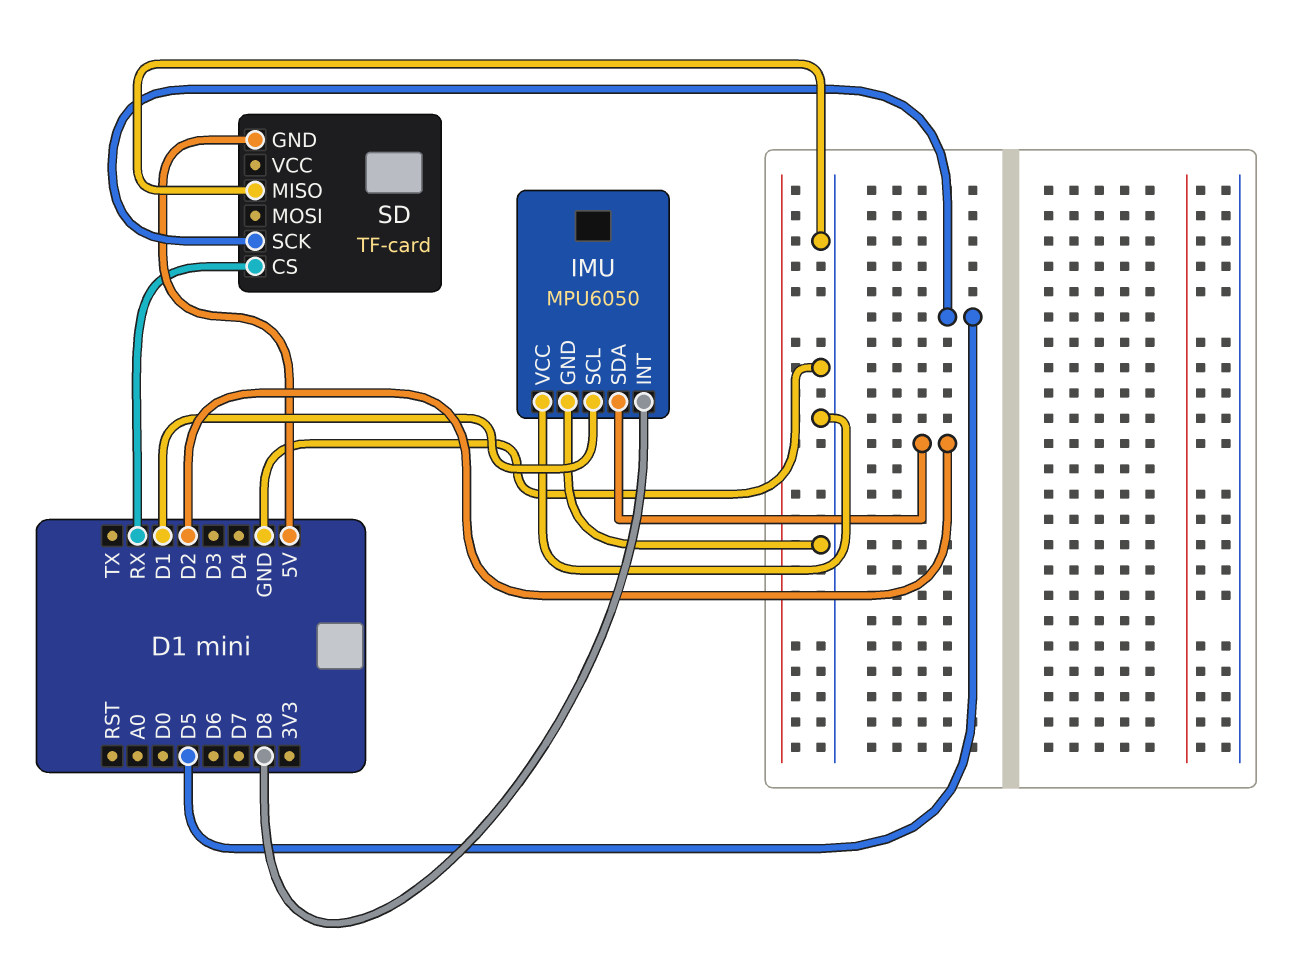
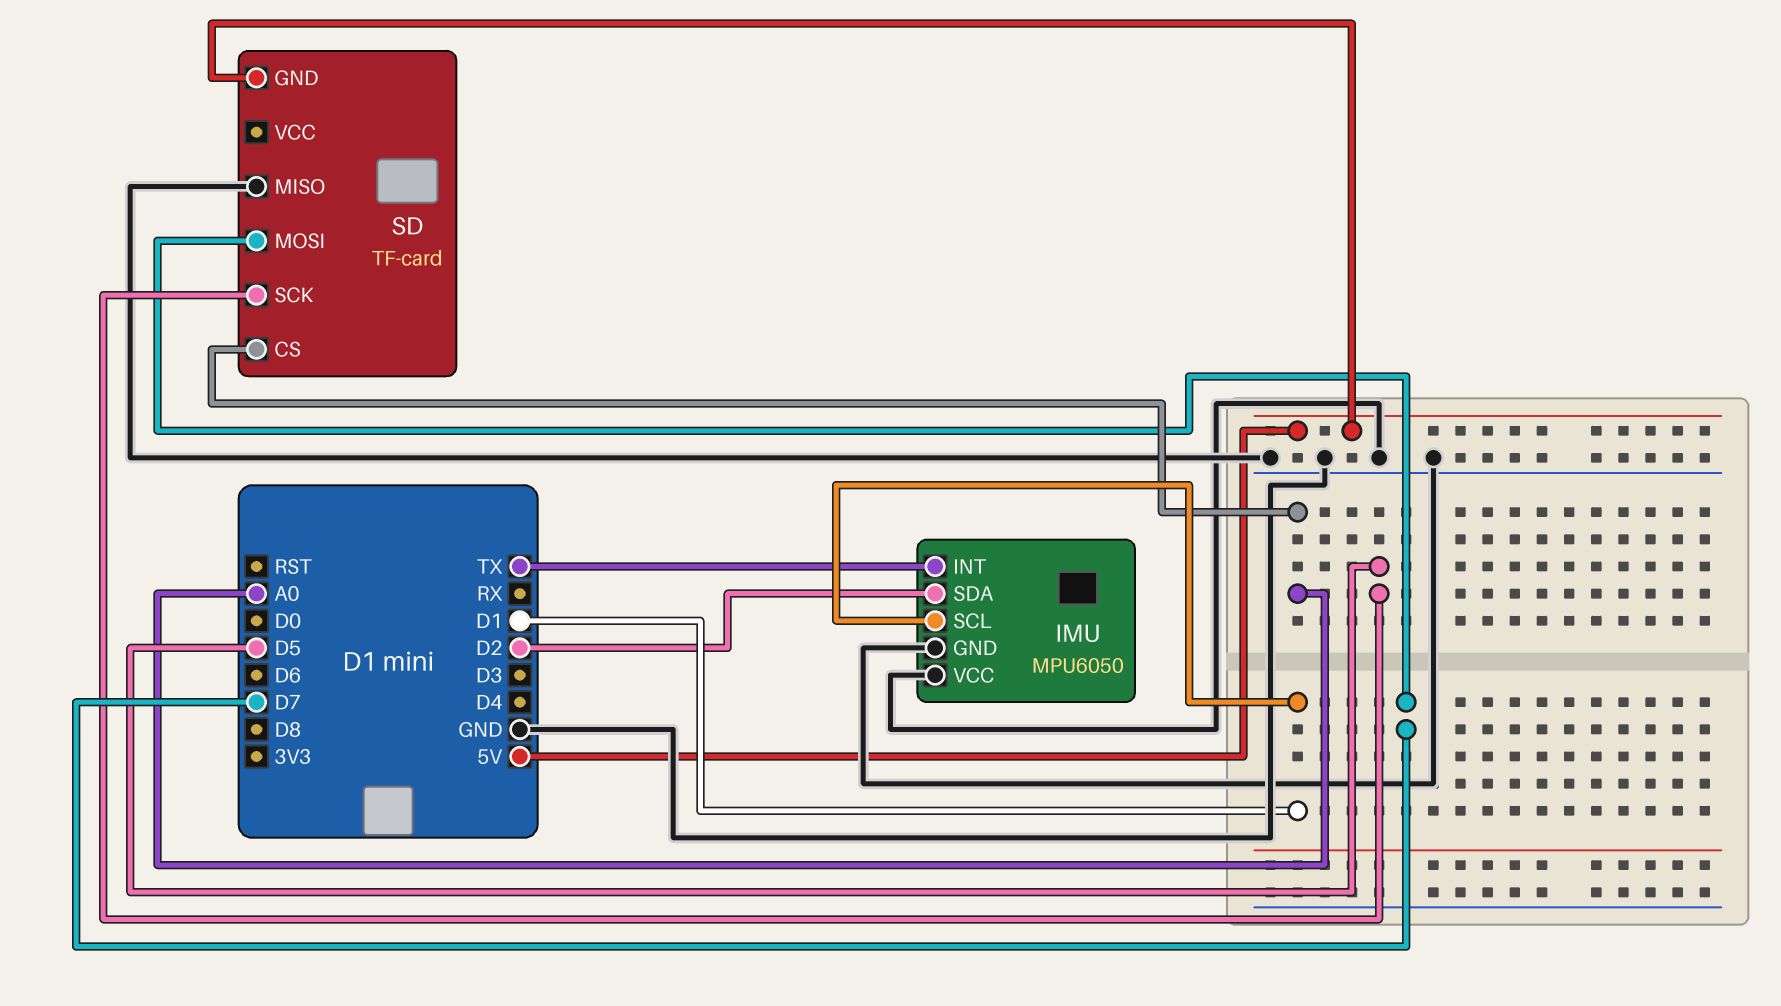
IMU pin INT: D8 -> TX
SD pin CS: RX -> A0
SD pin MOSI: none -> D7

